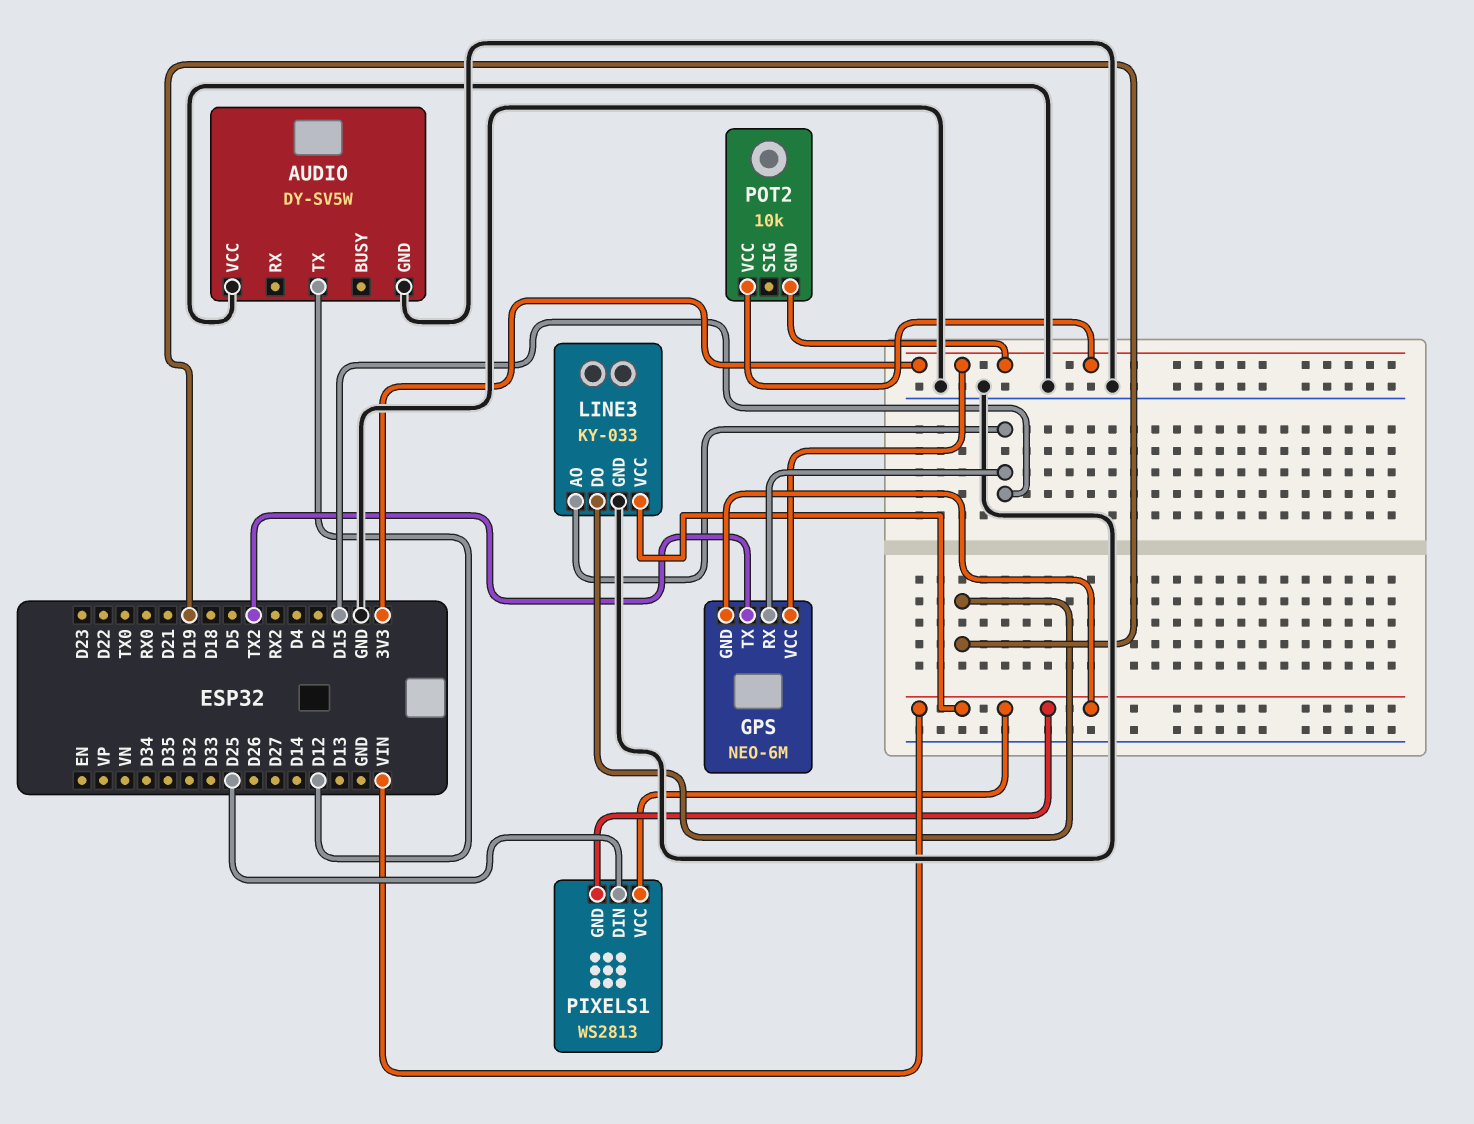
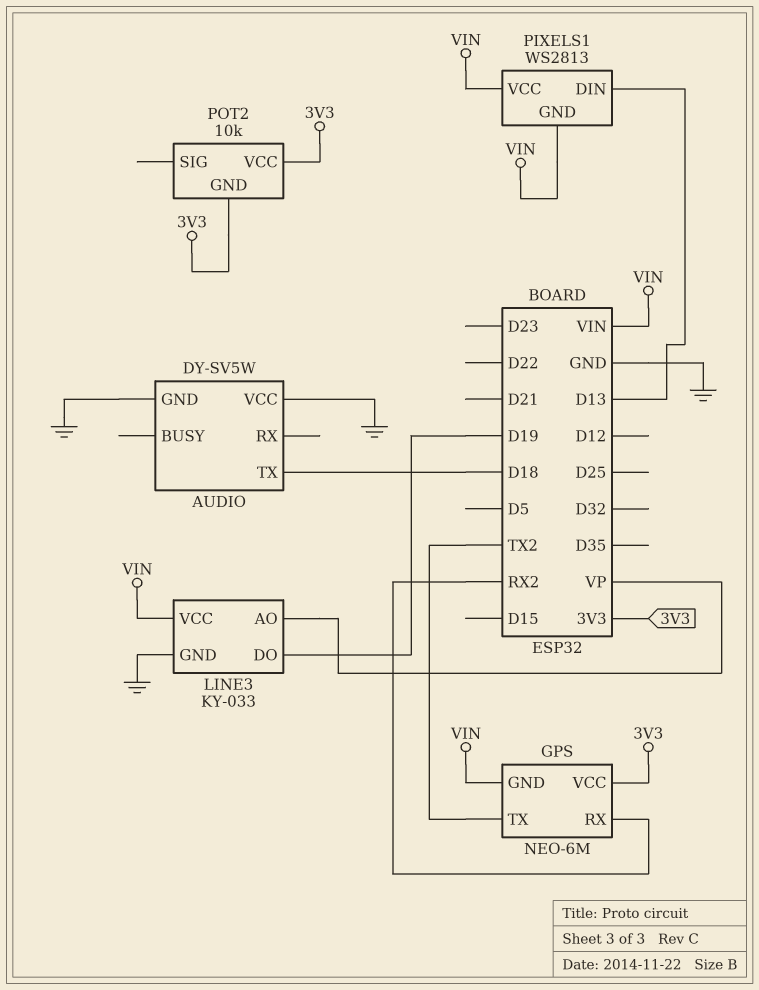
AUDIO pin TX: D12 -> D18
GPS pin RX: D15 -> RX2
LINE3 pin AO: D15 -> VP
PIXELS1 pin DIN: D25 -> D13

